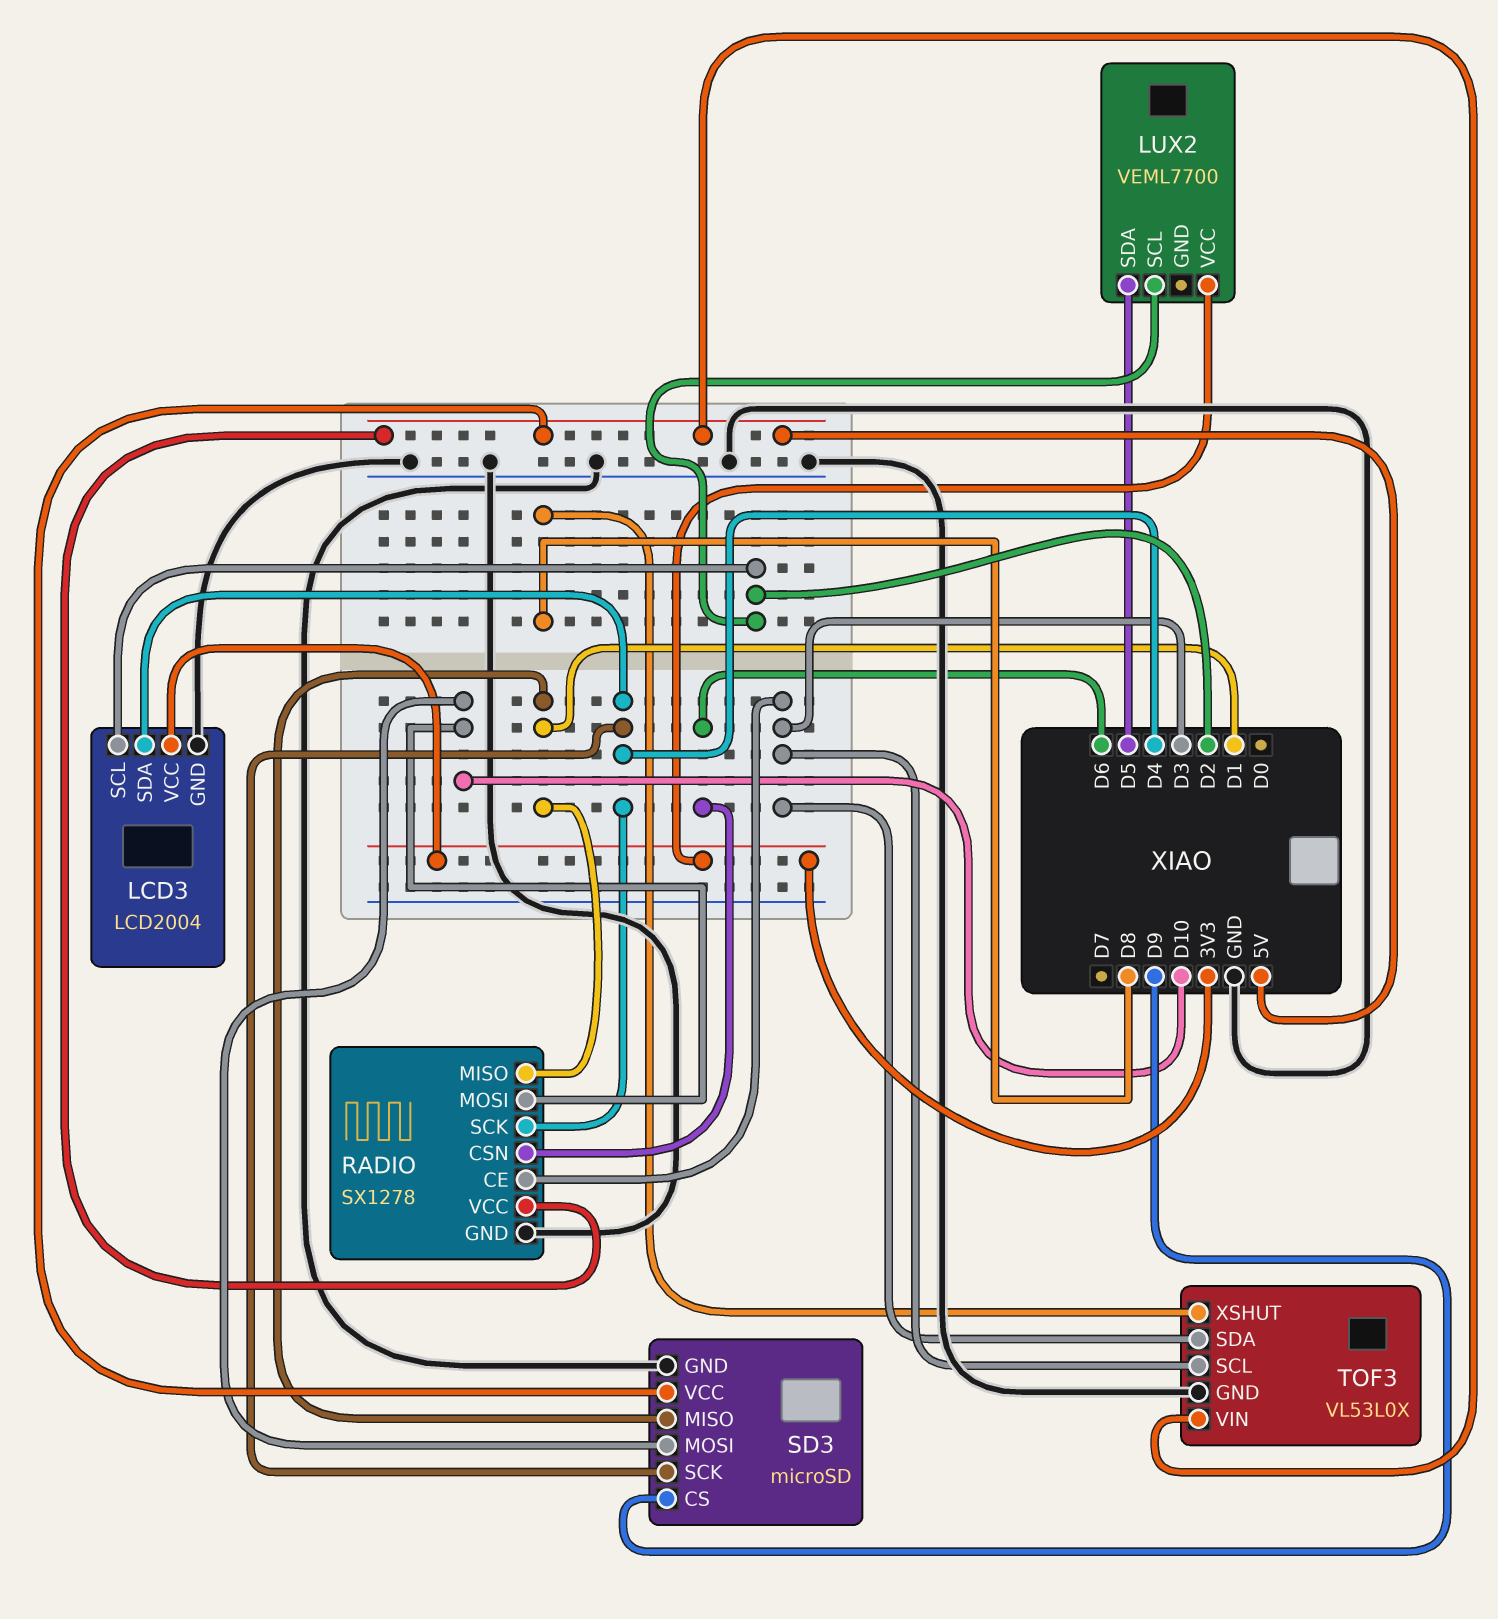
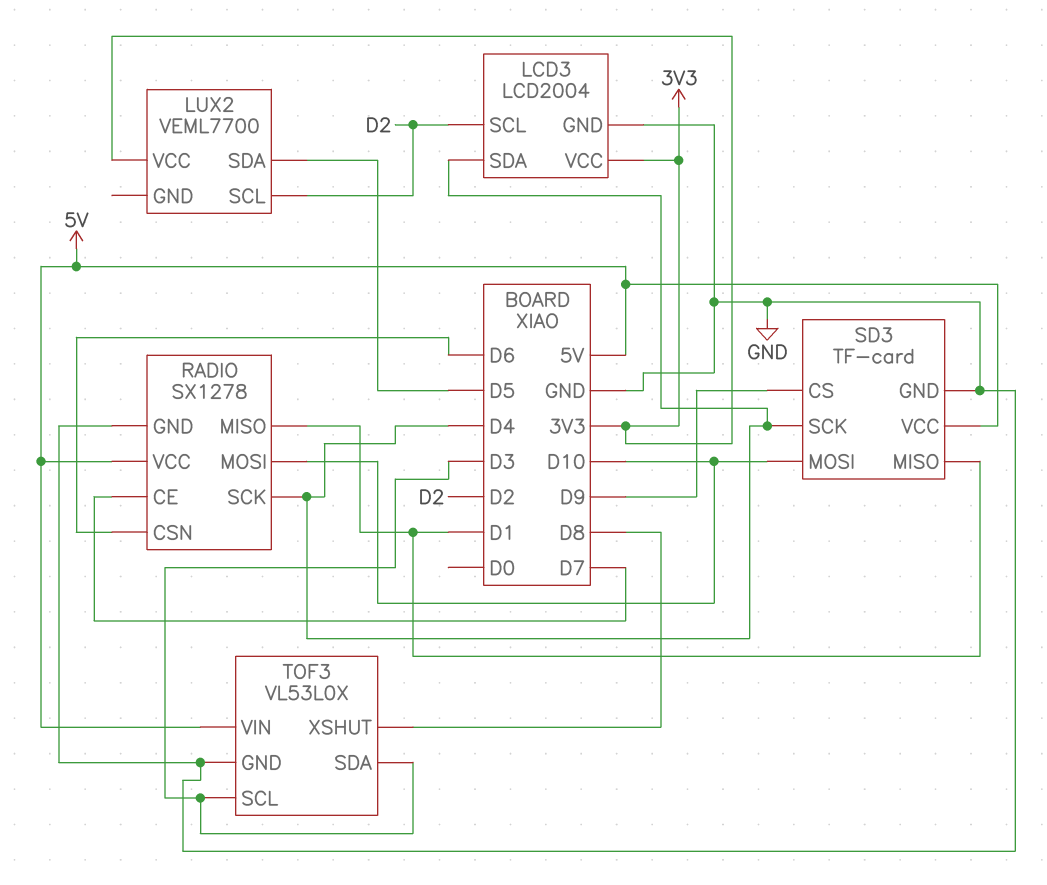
RADIO pin CE: D3 -> D7
SD3: microSD -> TF-card

